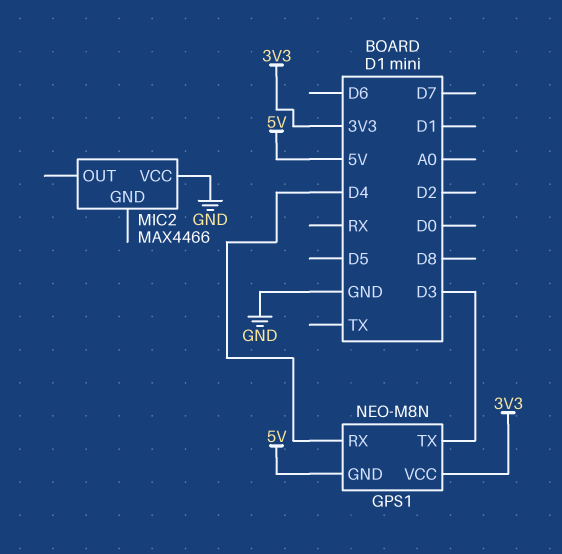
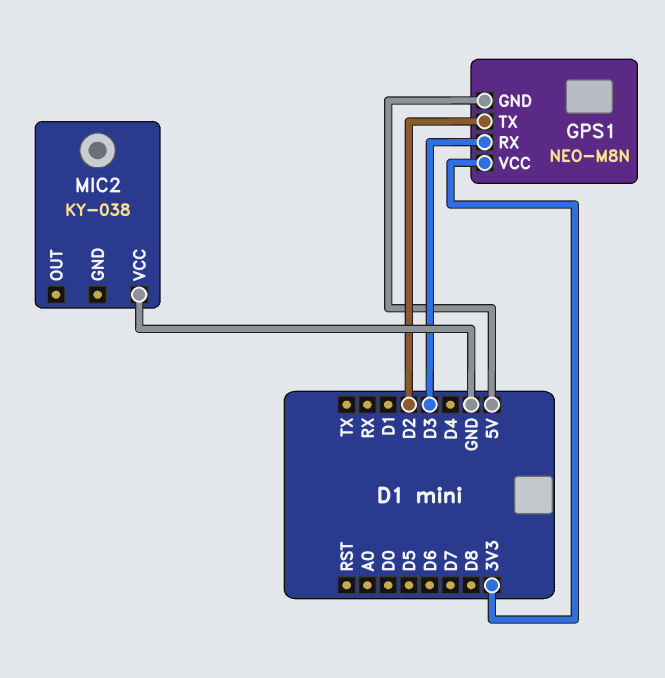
GPS1 pin RX: D4 -> D3
GPS1 pin TX: D3 -> D2
MIC2: MAX4466 -> KY-038

